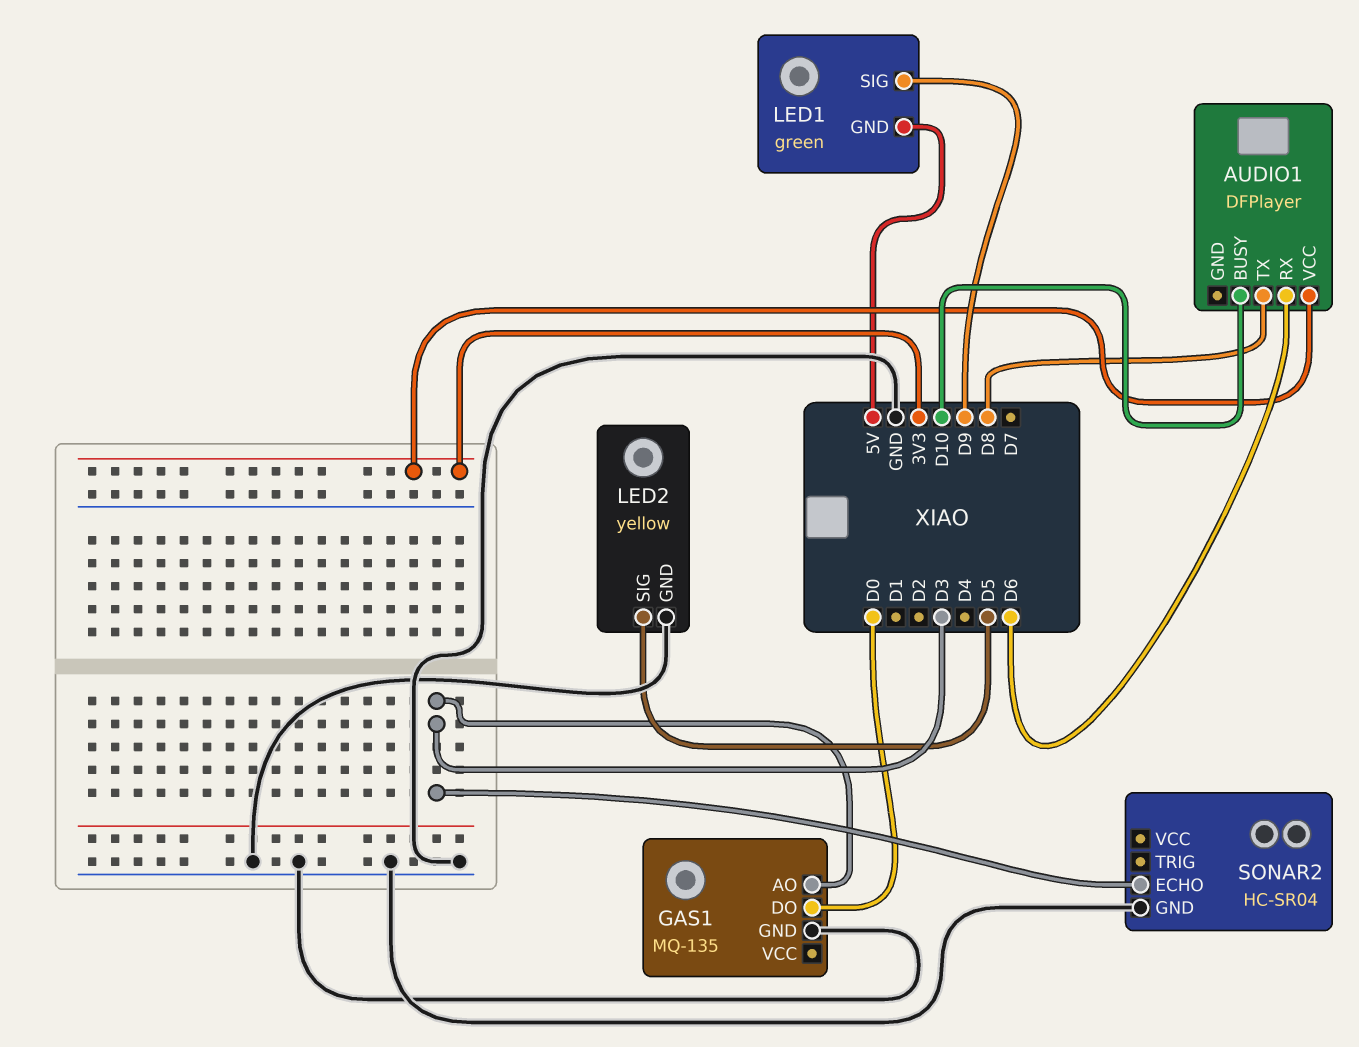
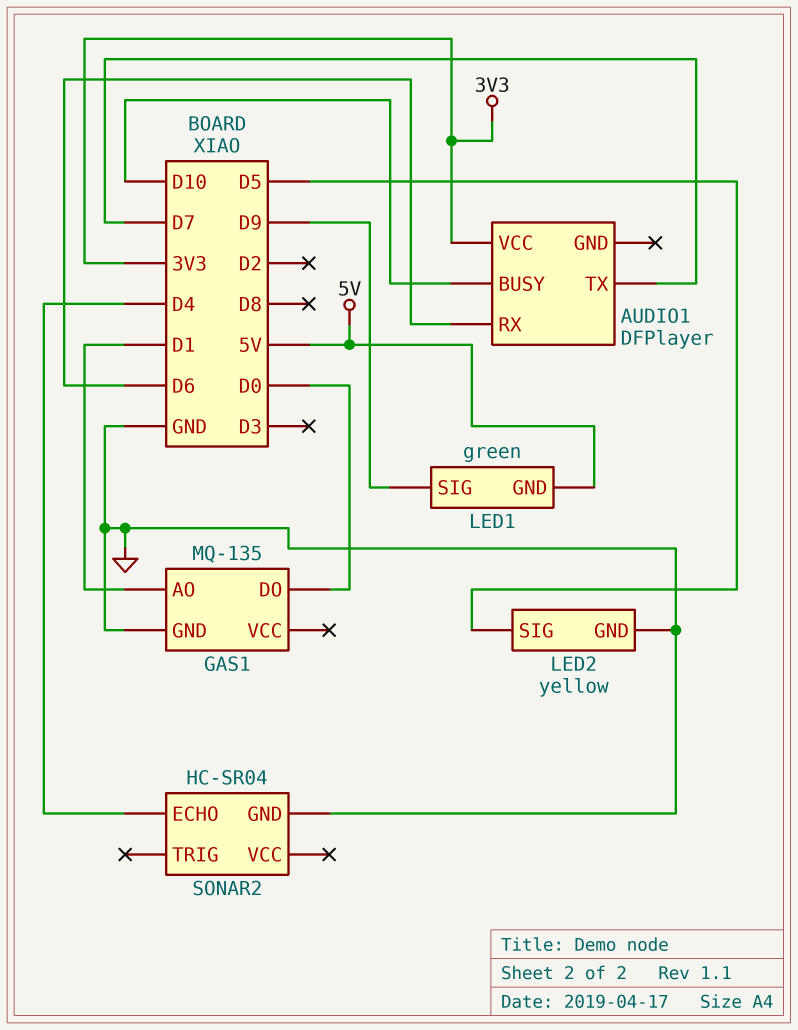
AUDIO1 pin TX: D8 -> D7
GAS1 pin AO: D3 -> D1
SONAR2 pin ECHO: D3 -> D4

